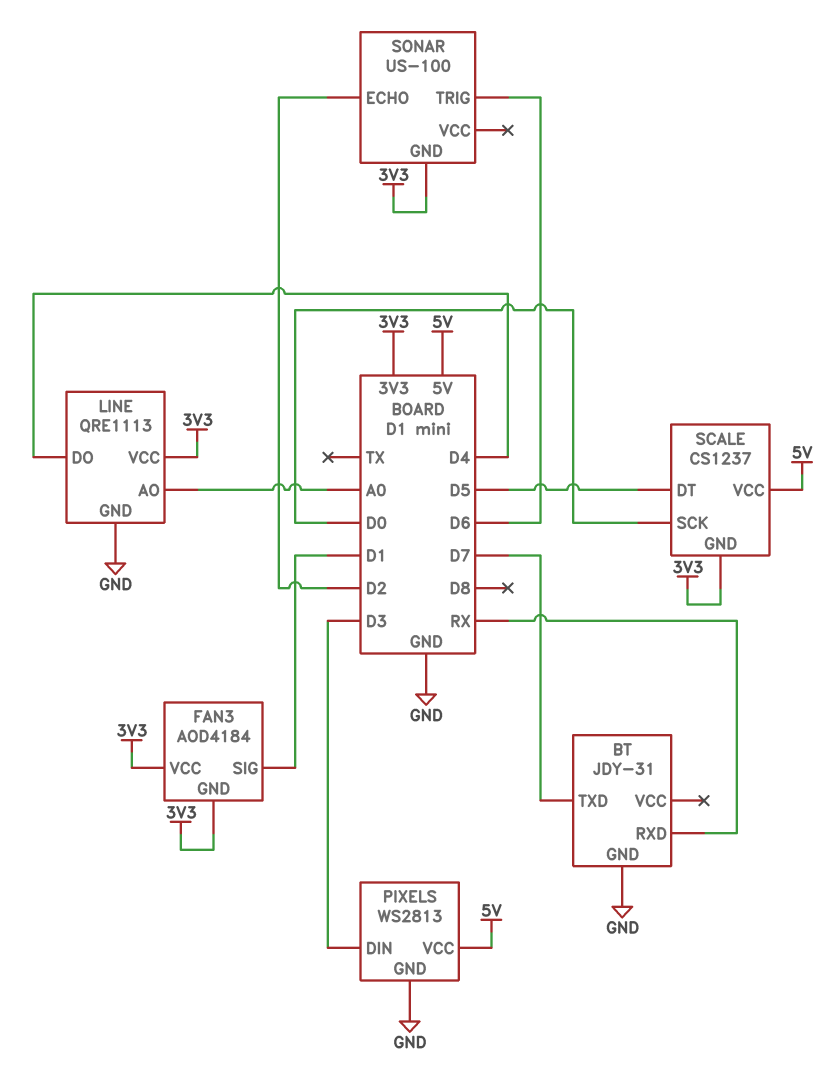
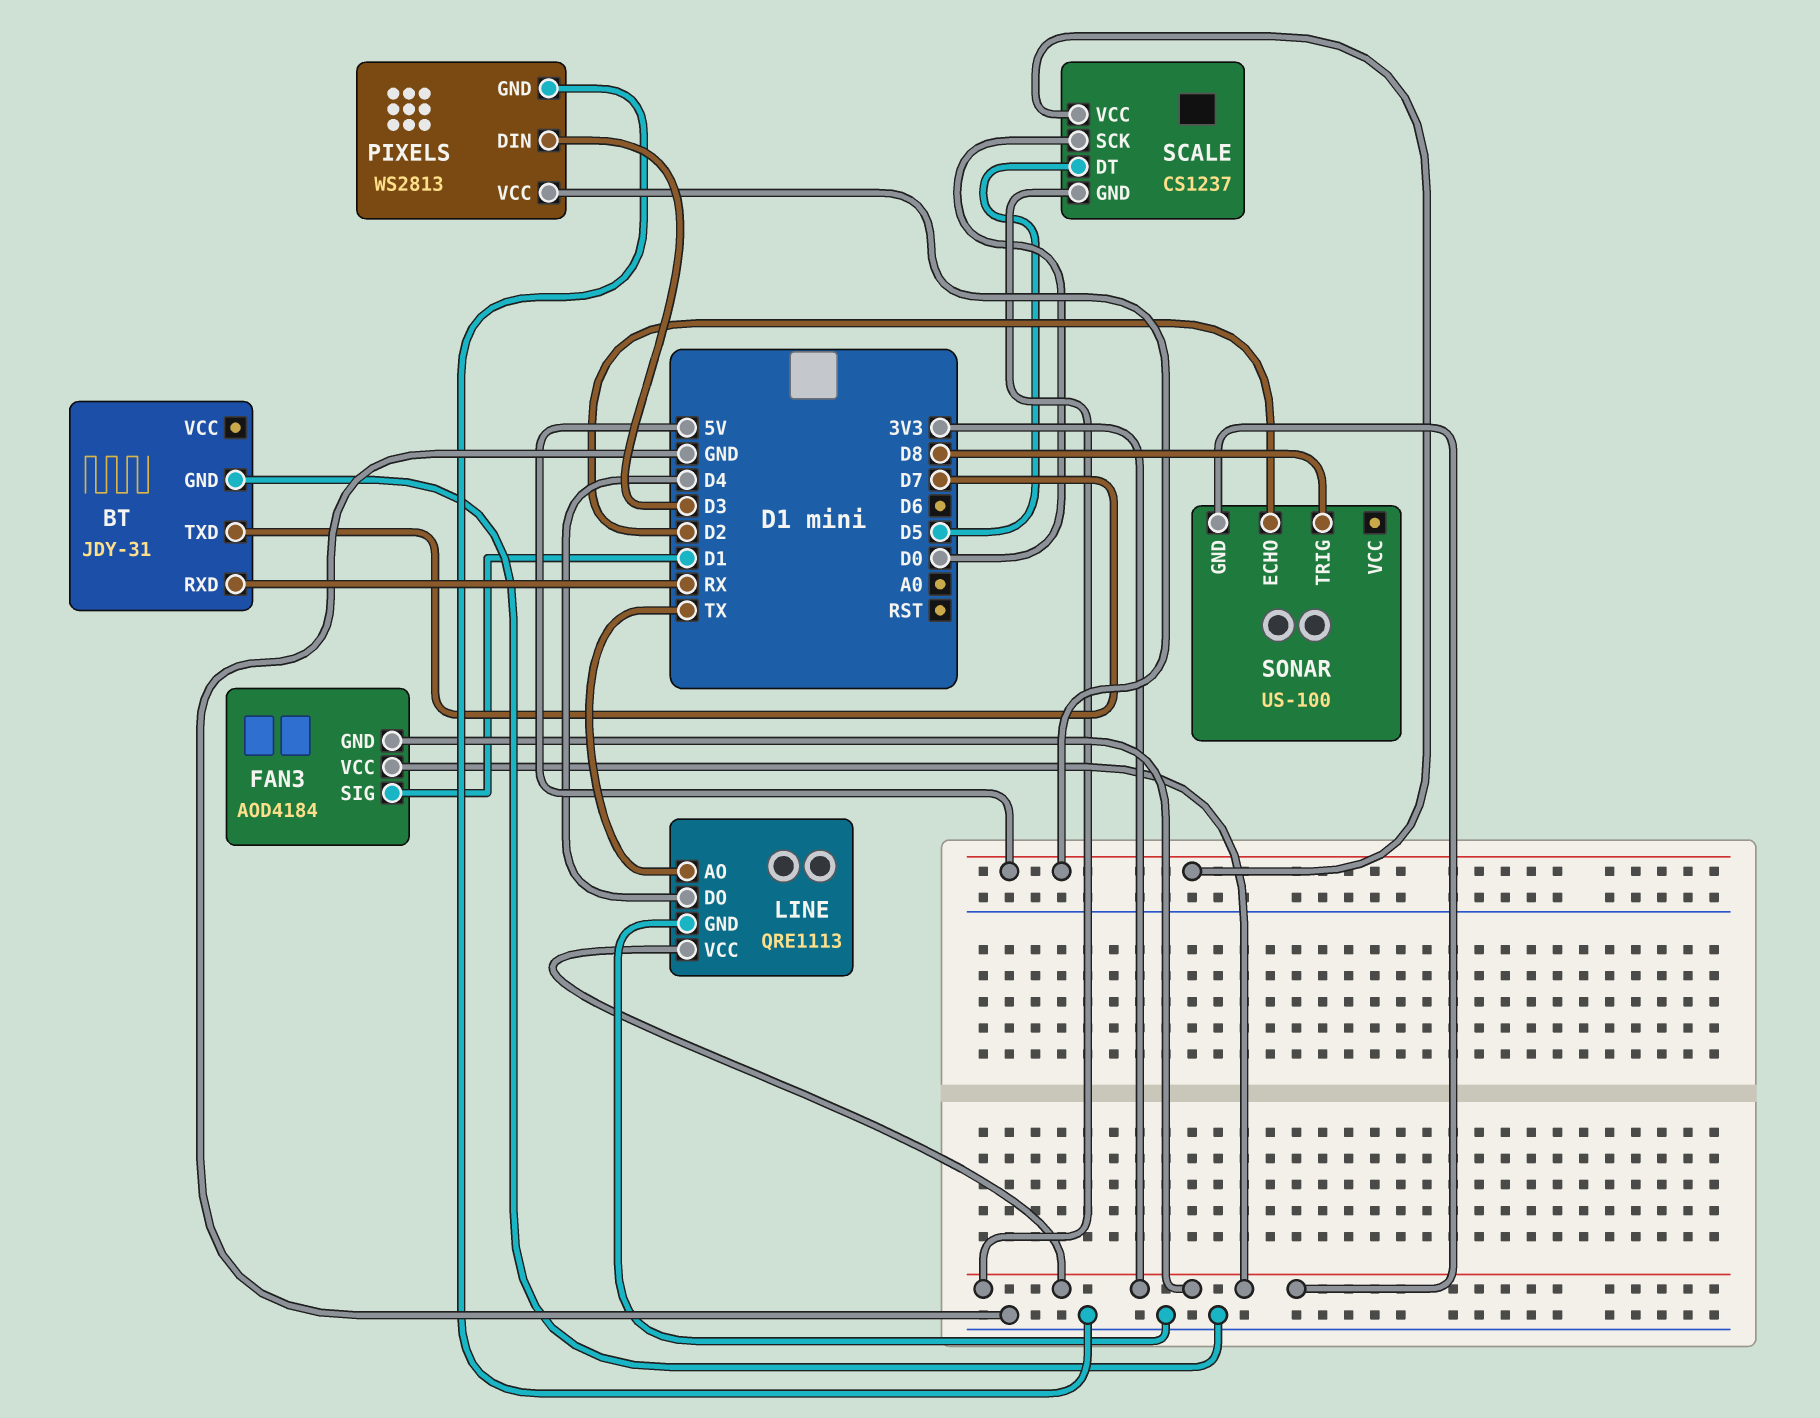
LINE pin AO: A0 -> TX
SONAR pin TRIG: D6 -> D8

